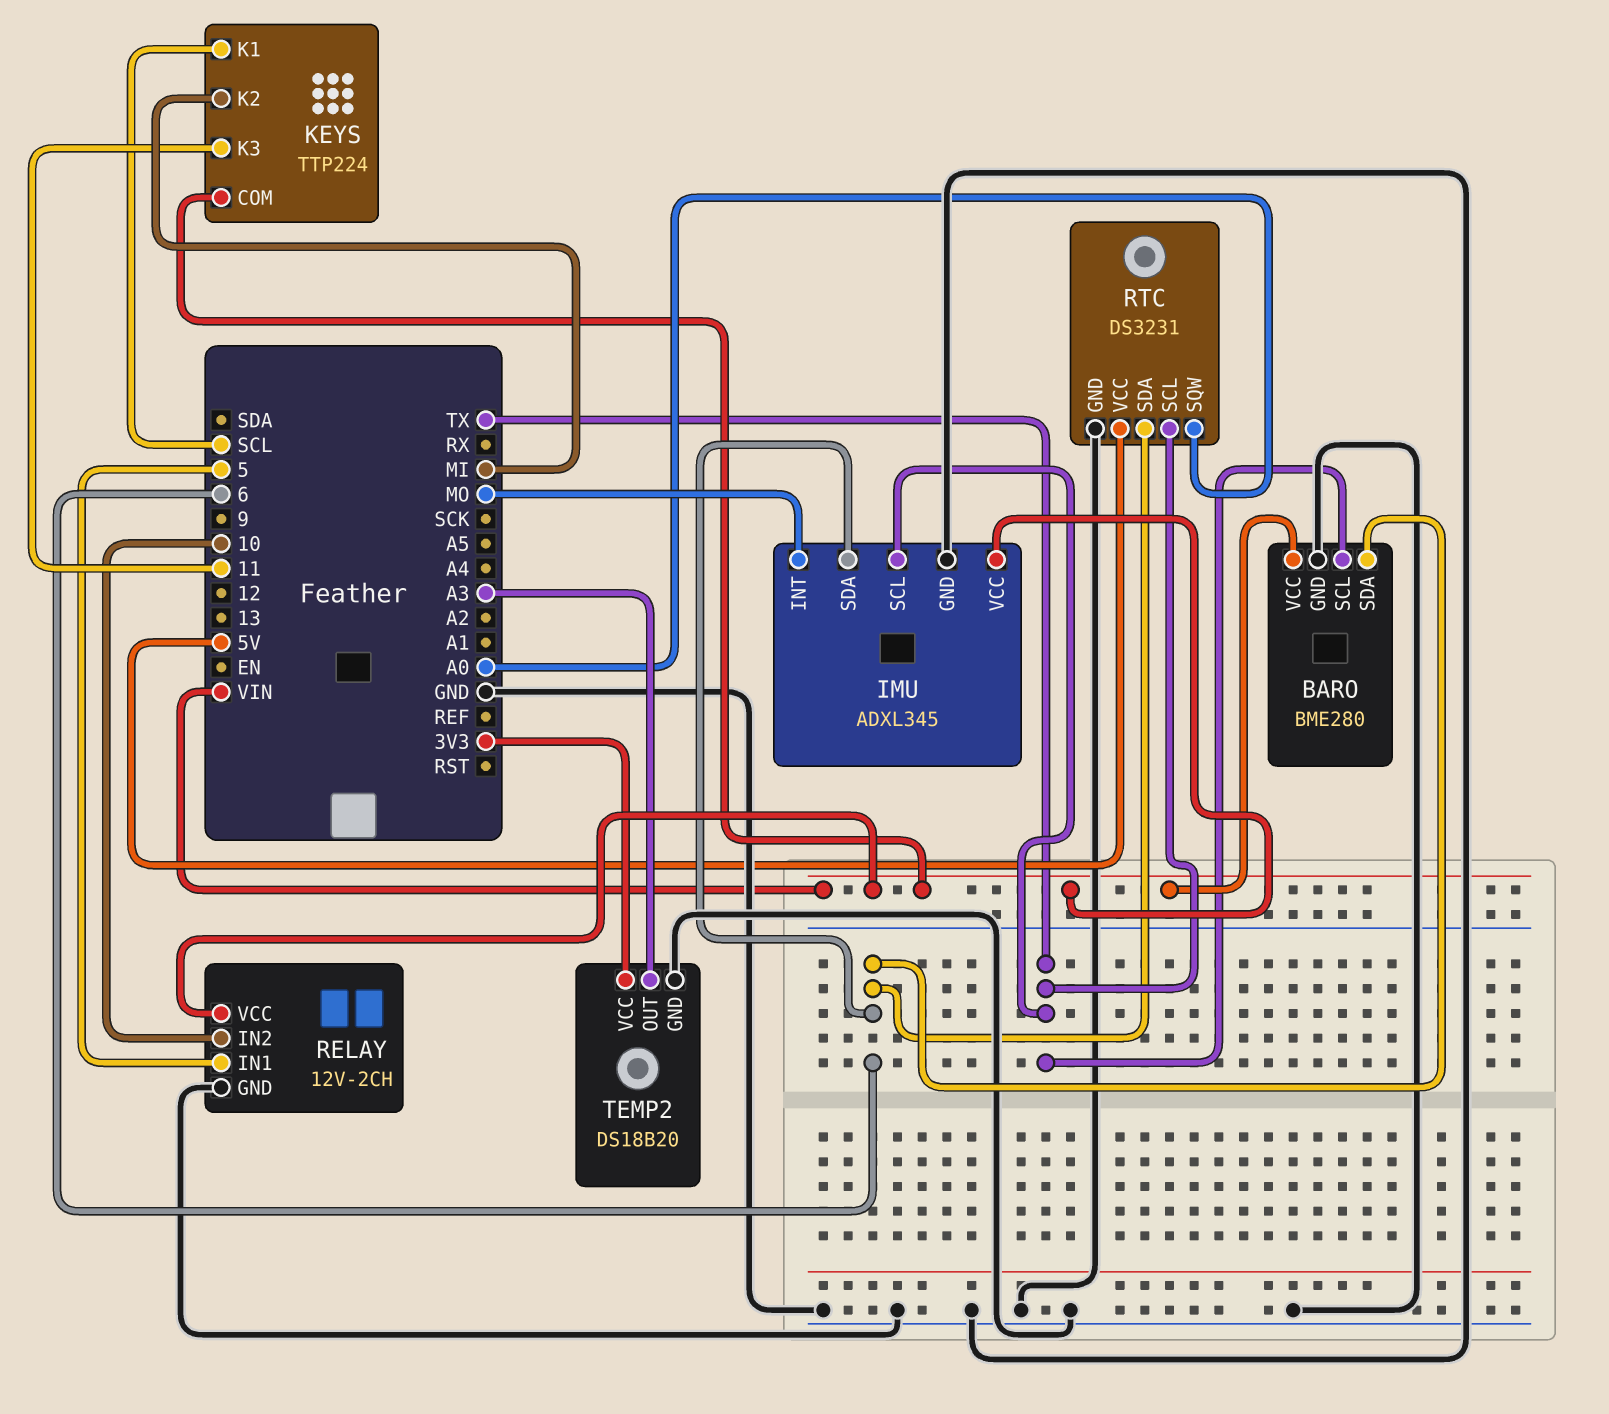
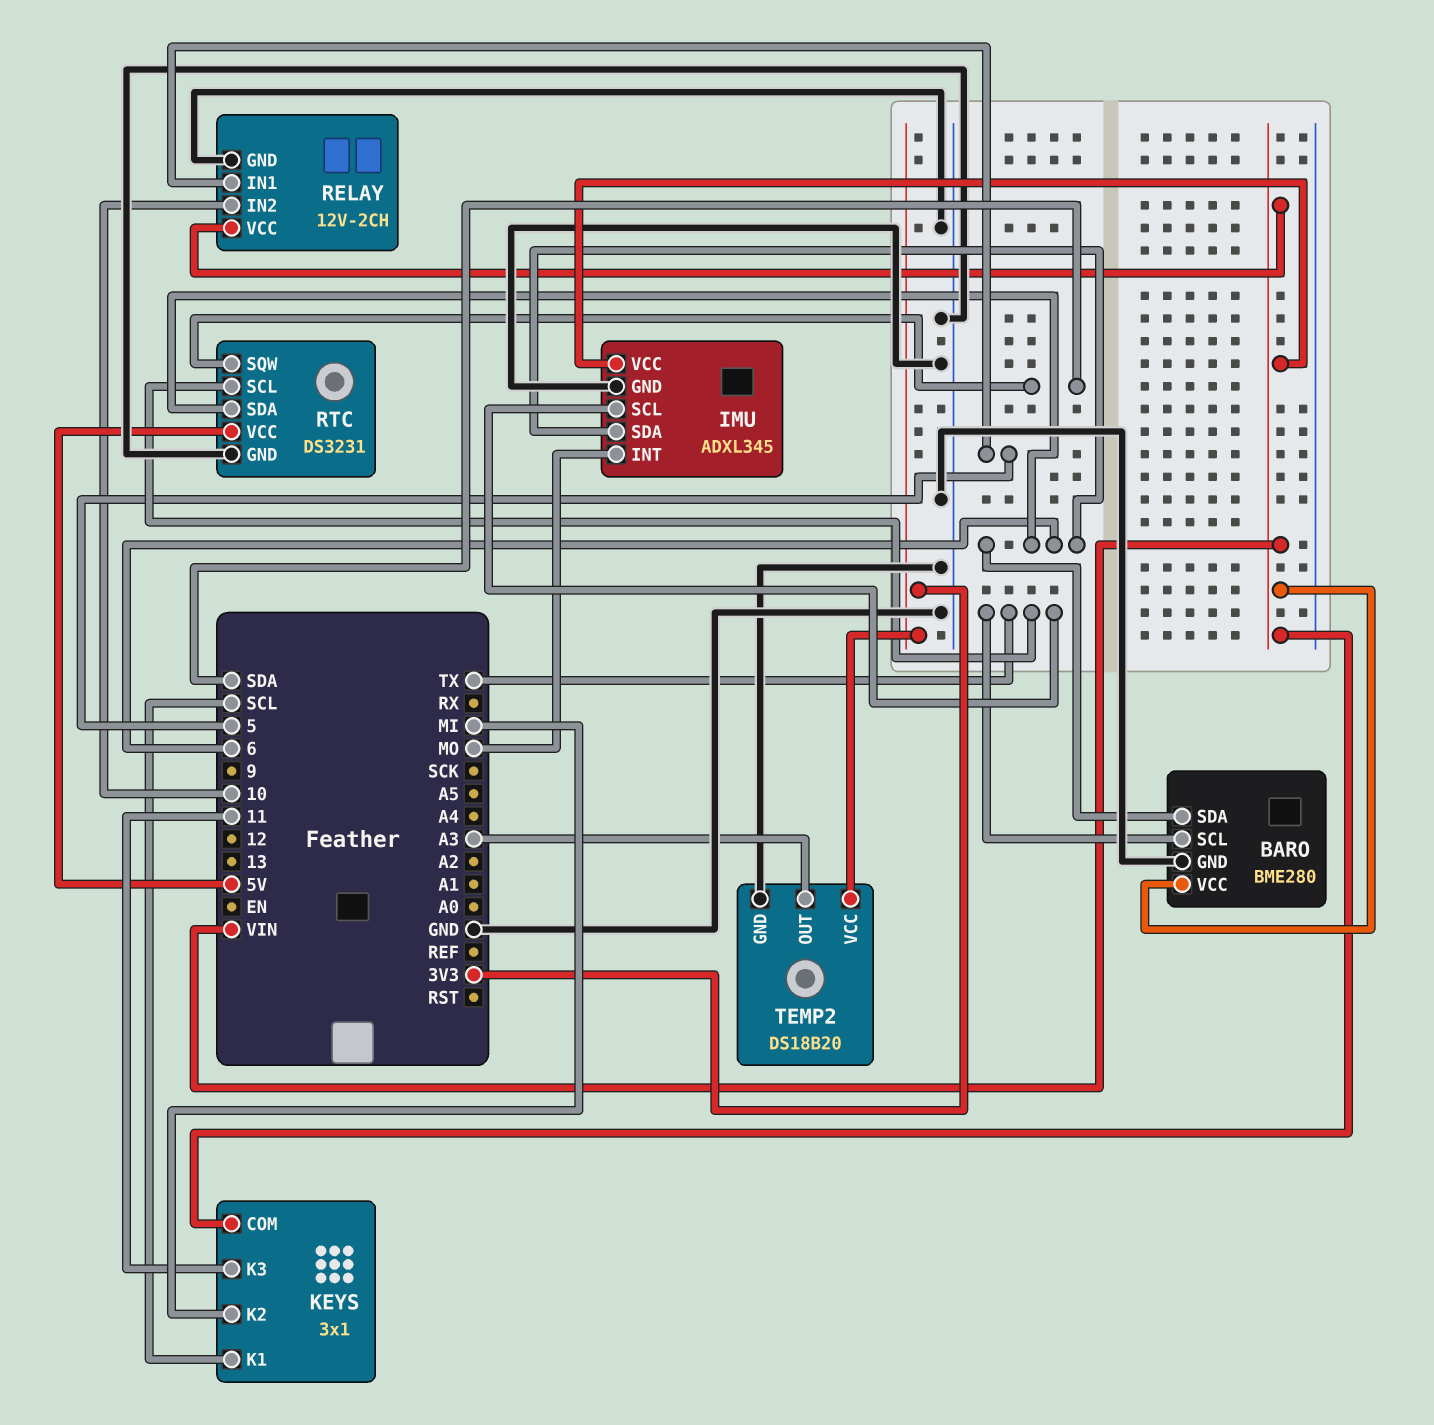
KEYS: TTP224 -> 3x1
RTC pin SQW: A0 -> SDA

